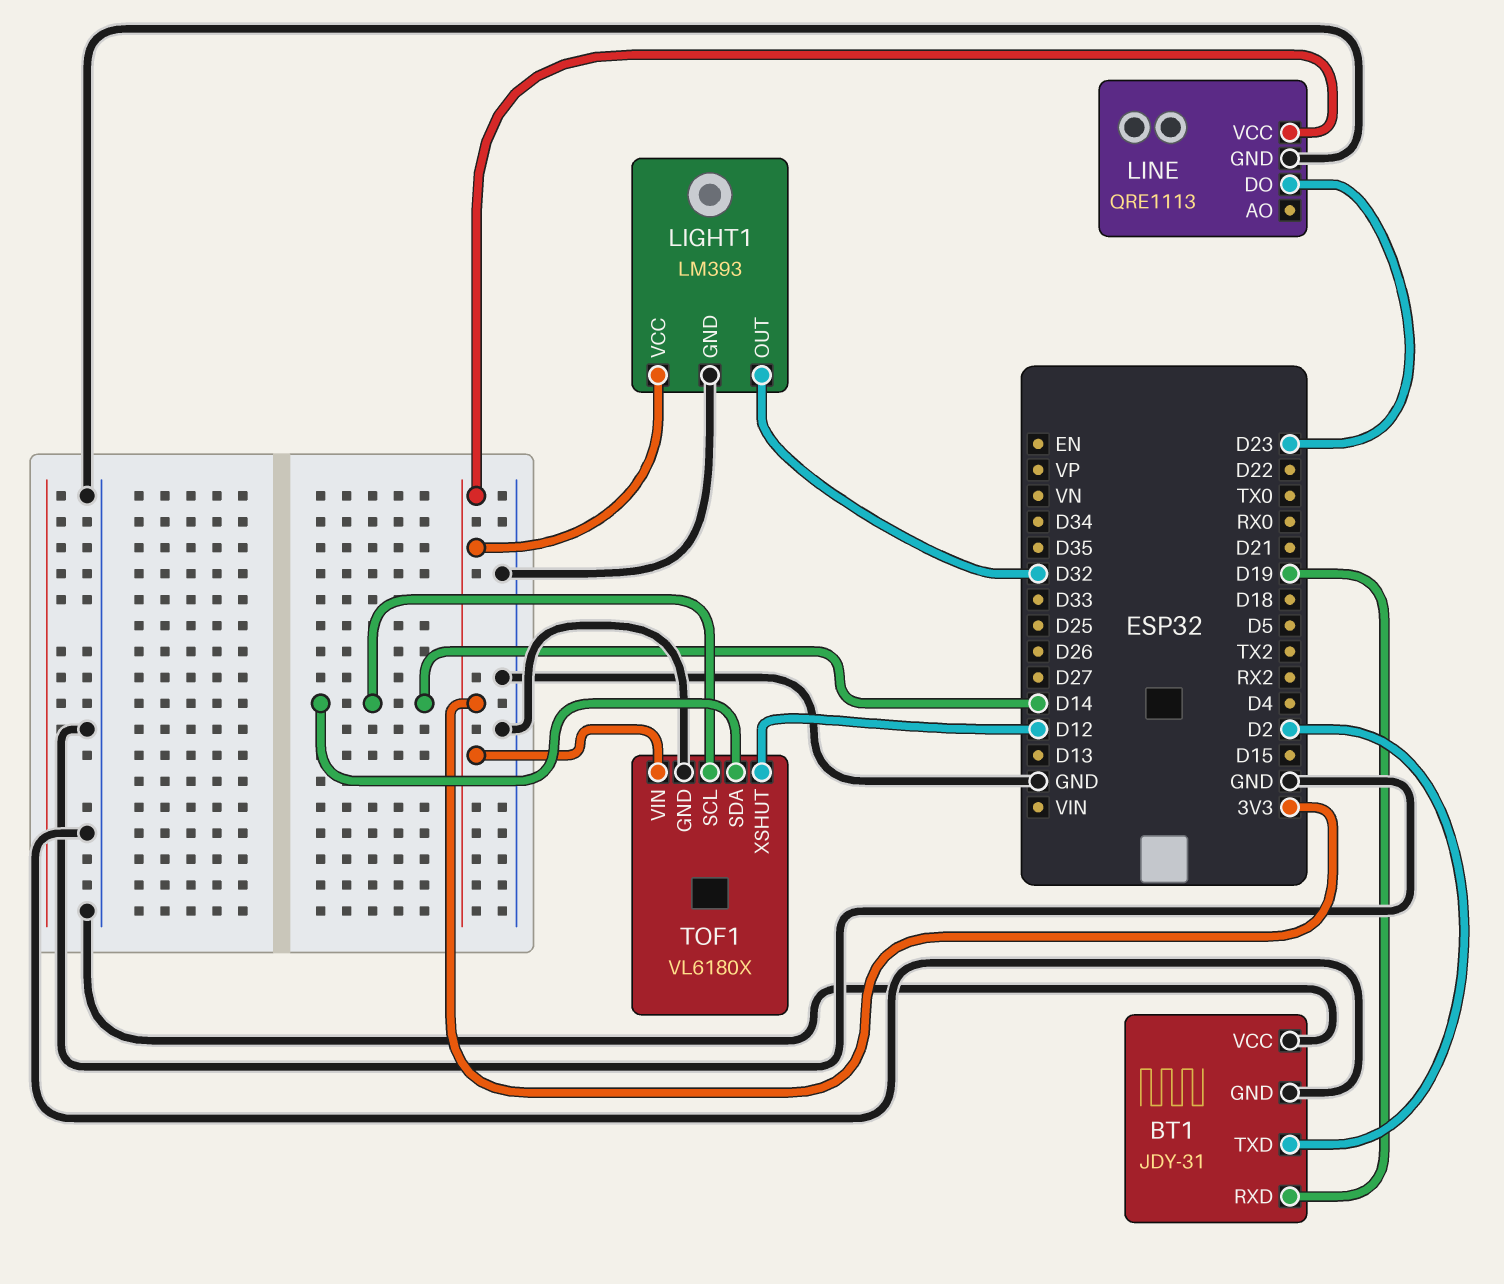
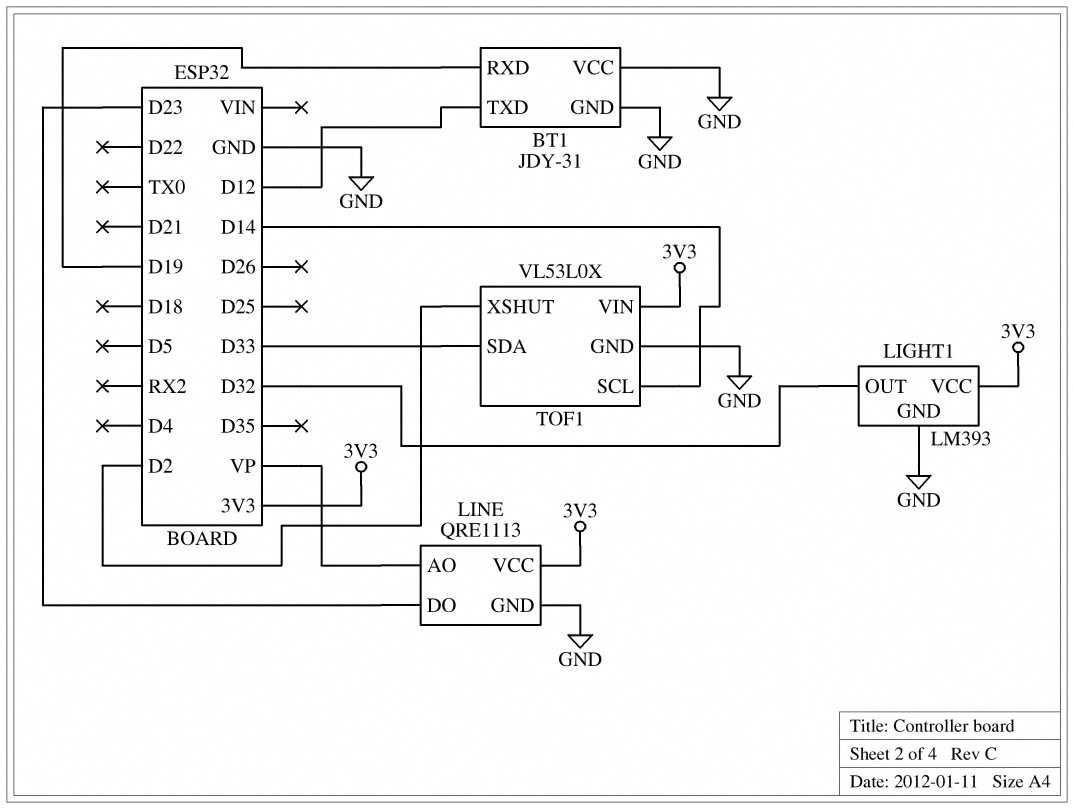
BT1 pin TXD: D2 -> D12
LINE pin AO: none -> VP
TOF1: VL6180X -> VL53L0X
TOF1 pin SDA: D14 -> D33
TOF1 pin XSHUT: D12 -> D2

